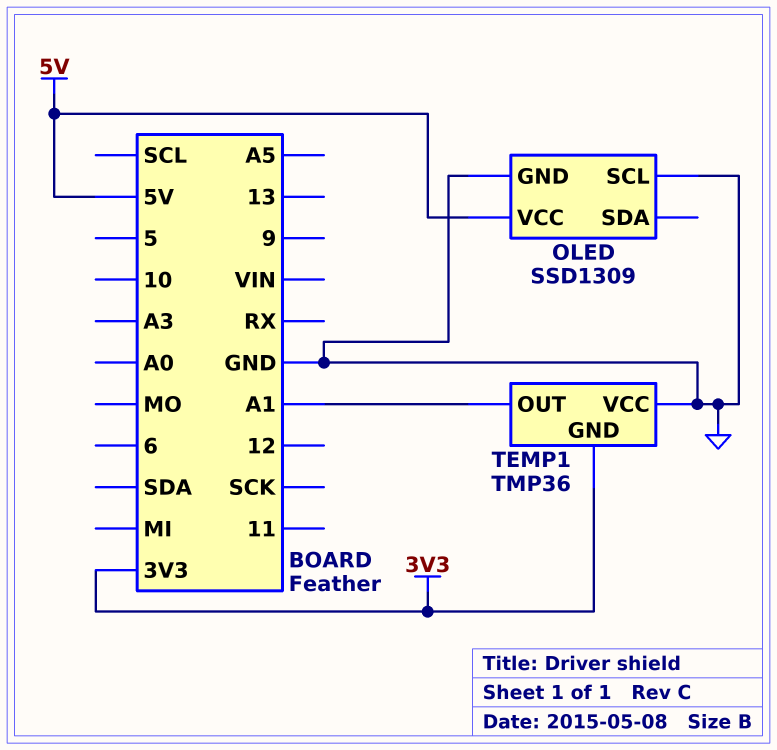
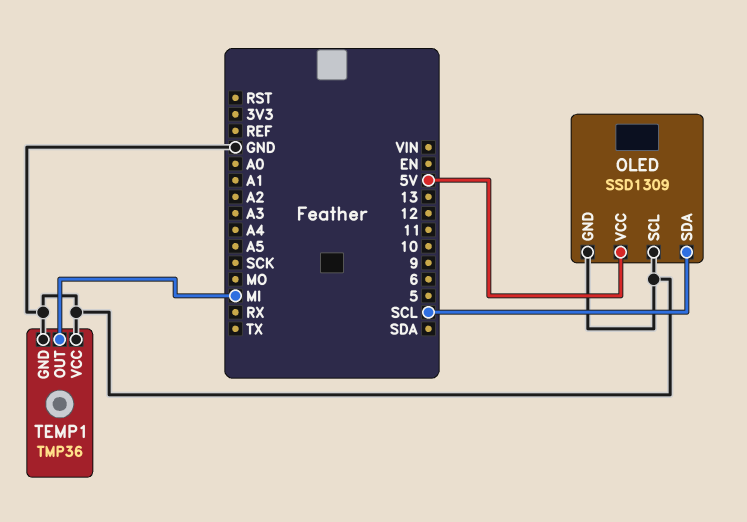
OLED pin SDA: none -> SCL
TEMP1 pin GND: 3V3 -> GND
TEMP1 pin OUT: A1 -> MI

